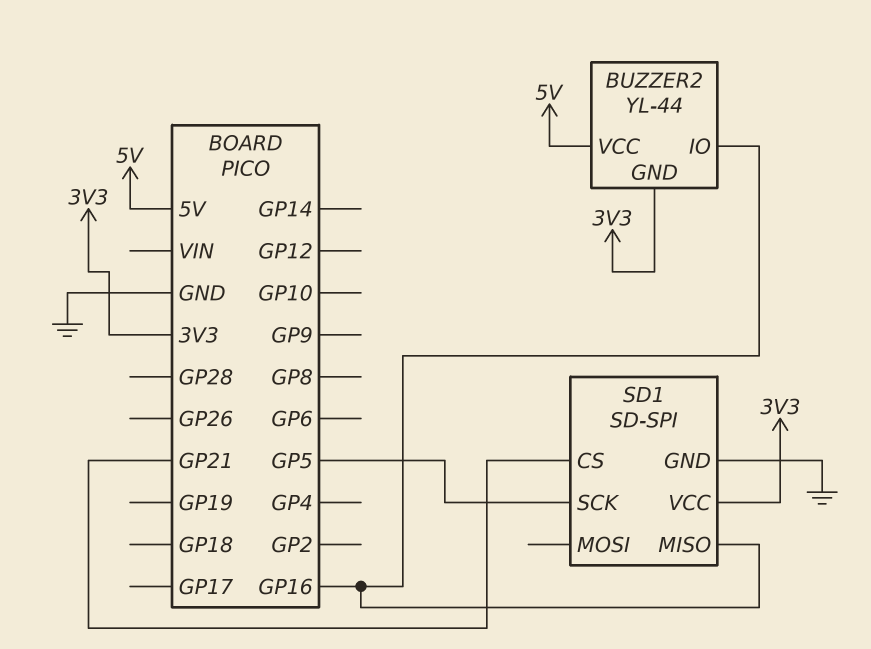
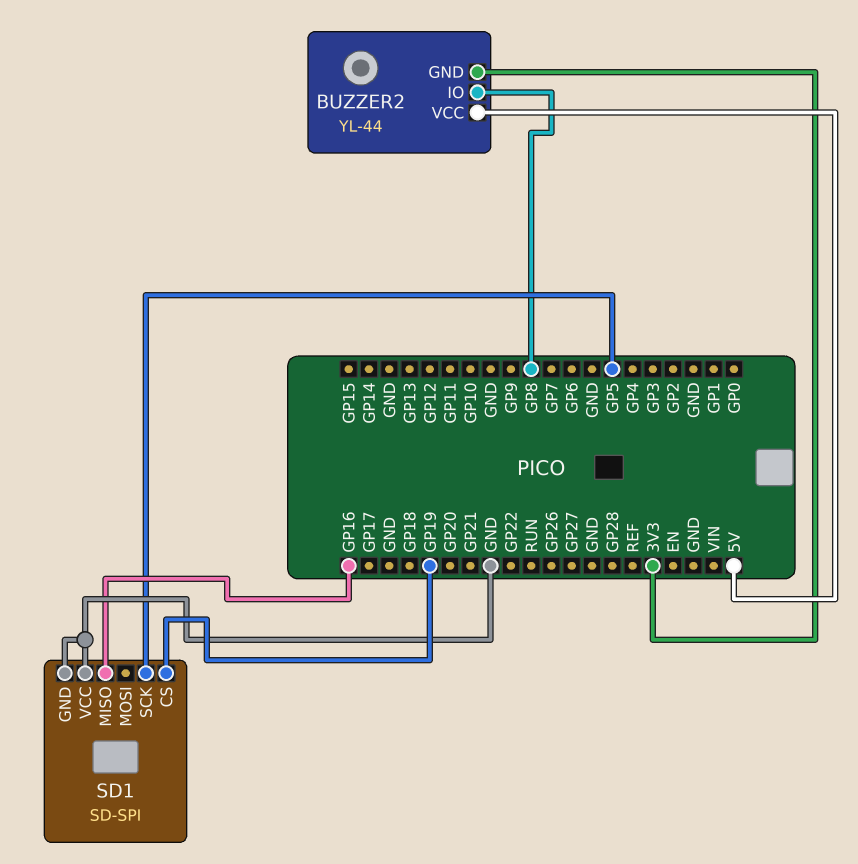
BUZZER2 pin IO: GP16 -> GP8
SD1 pin CS: GP21 -> GP19
SD1 pin VCC: 3V3 -> GND

